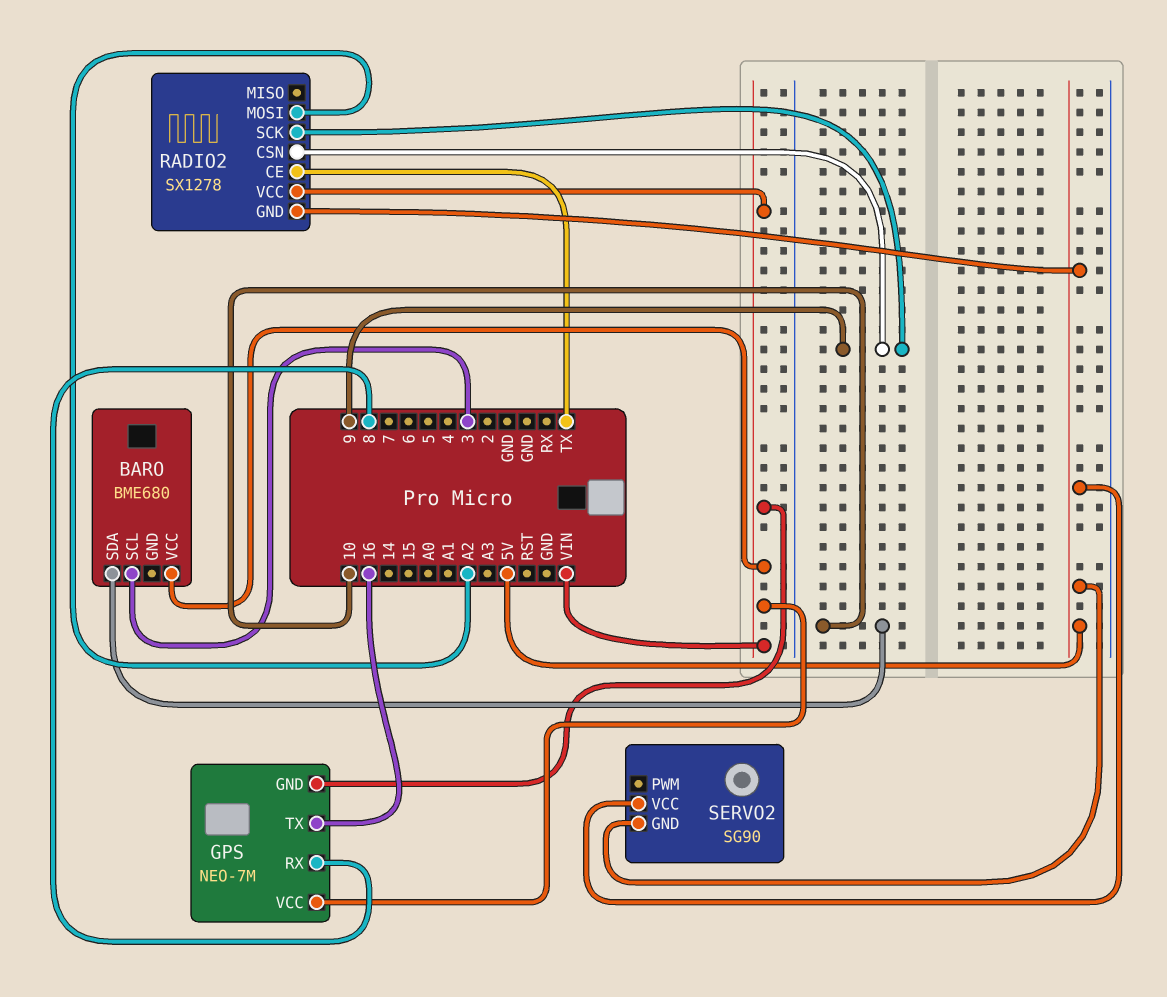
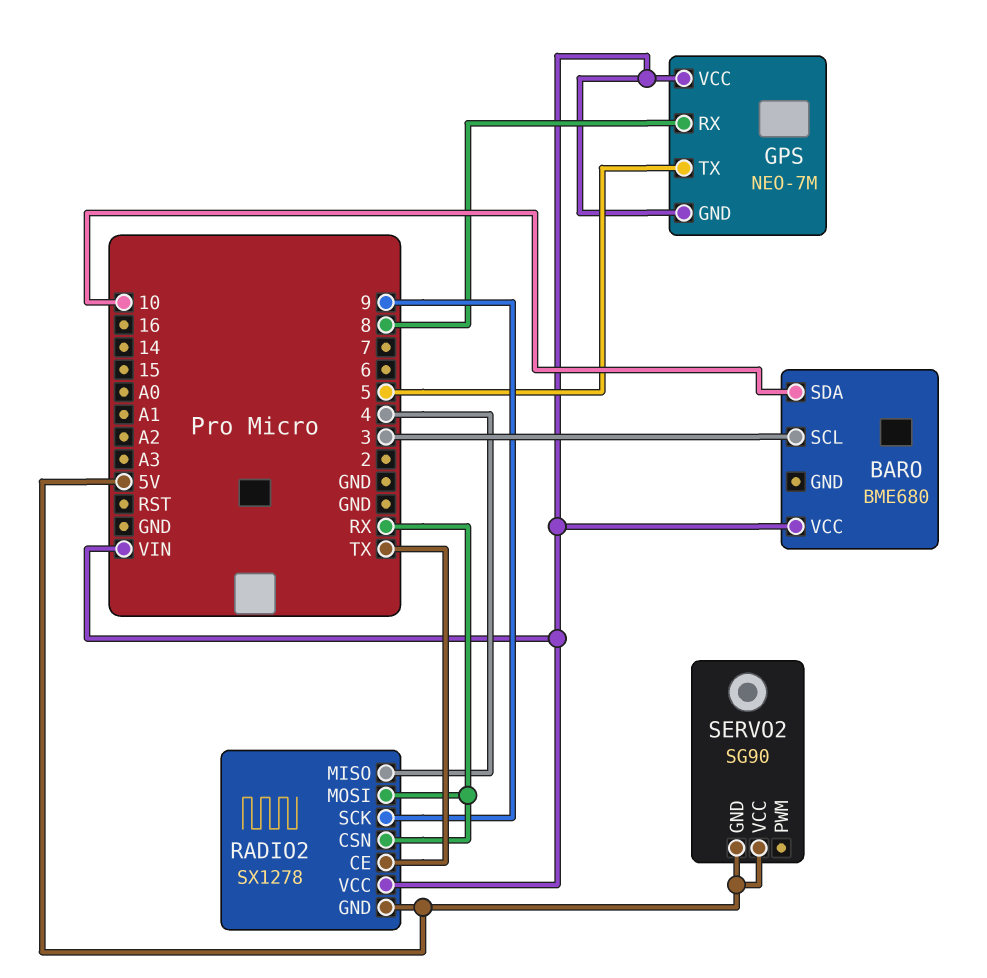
GPS pin TX: 16 -> 5
RADIO2 pin CSN: 9 -> RX
RADIO2 pin MISO: none -> 4
RADIO2 pin MOSI: A2 -> RX

